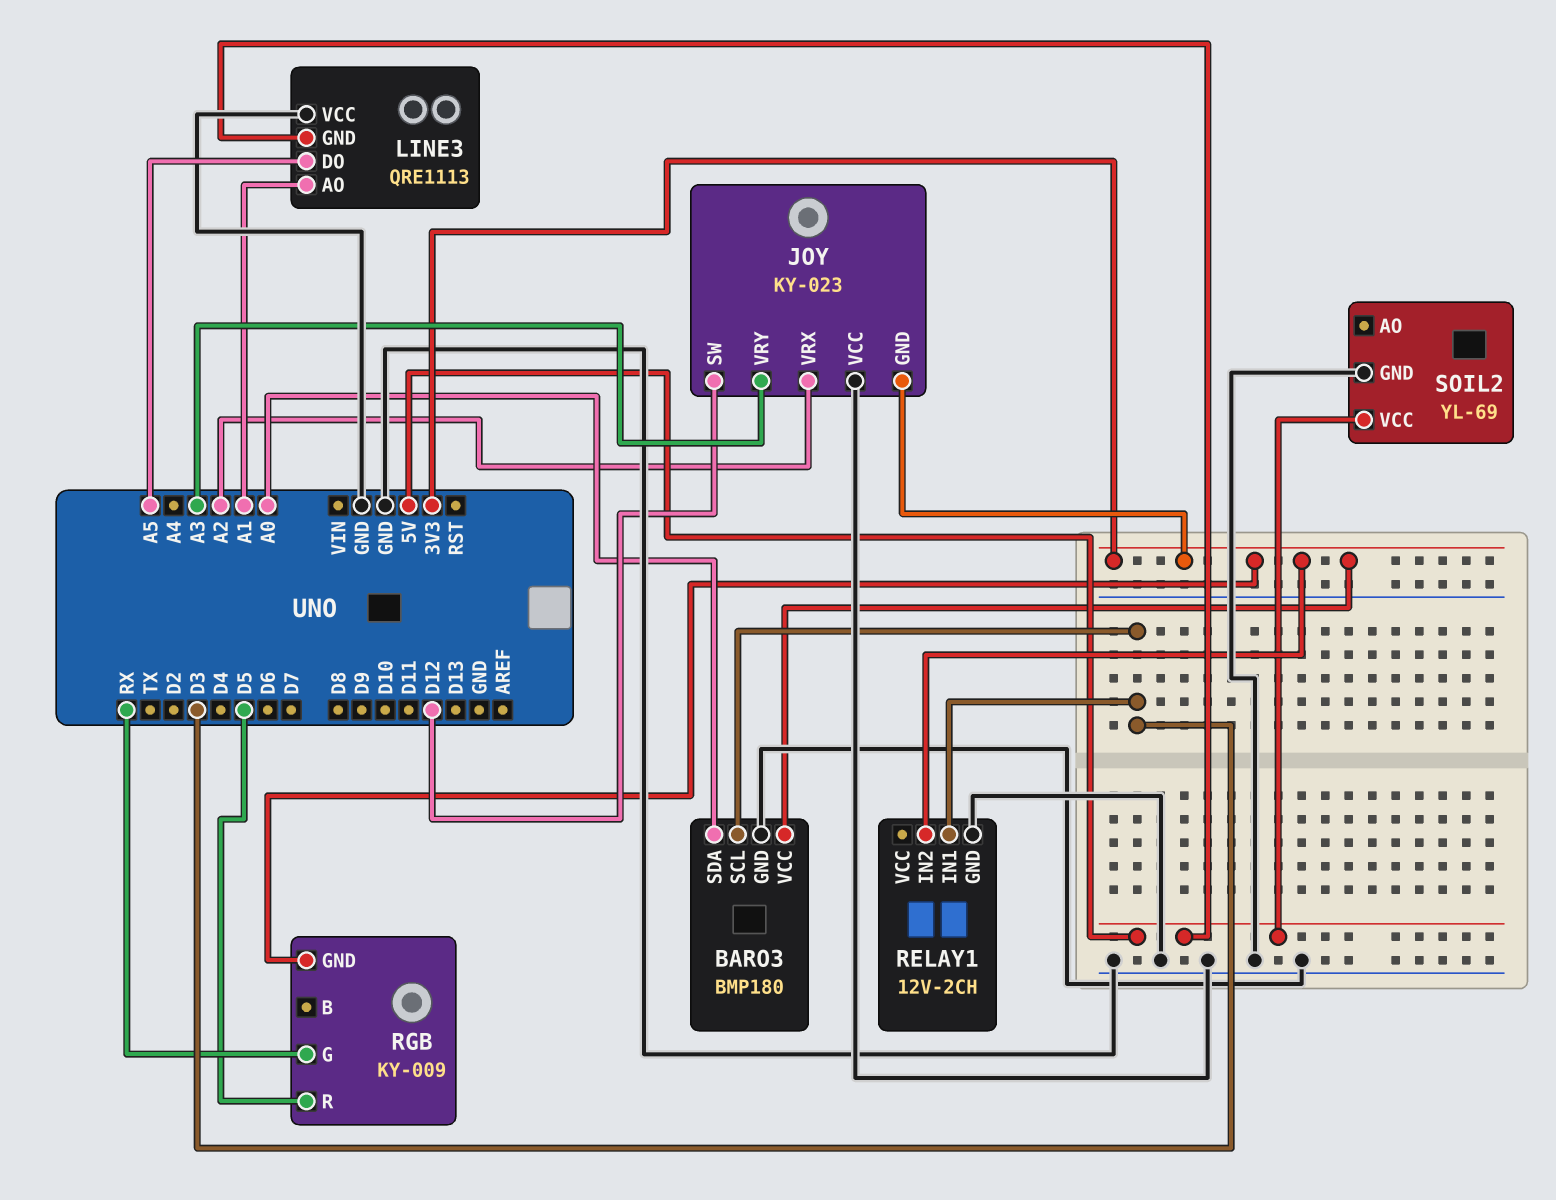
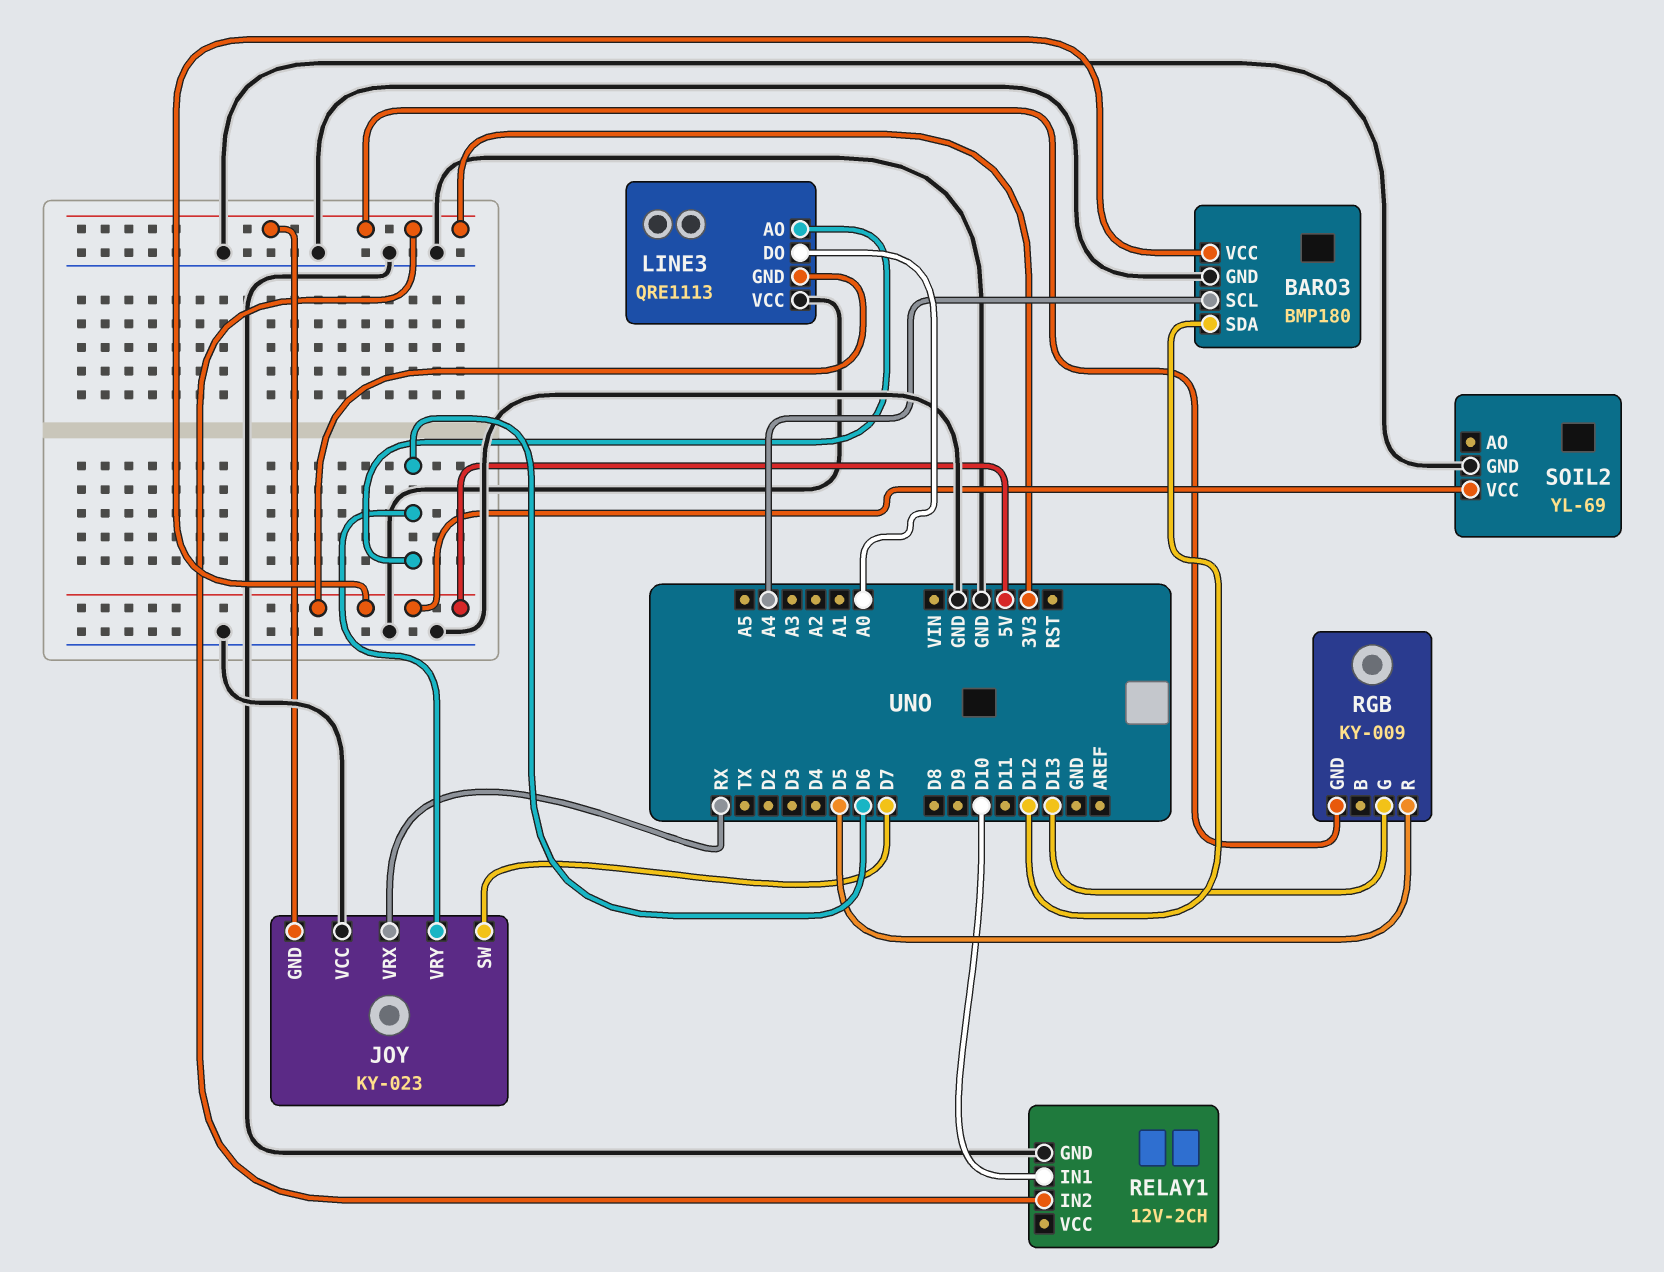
BARO3 pin SCL: D3 -> A4
BARO3 pin SDA: A0 -> D12
BARO3 pin VCC: 3V3 -> 5V
JOY pin SW: D12 -> D7
JOY pin VRX: A2 -> RX
JOY pin VRY: A3 -> D6
LINE3 pin AO: A1 -> D6
LINE3 pin DO: A5 -> A0
RELAY1 pin IN1: D3 -> D10
RGB pin G: RX -> D13

